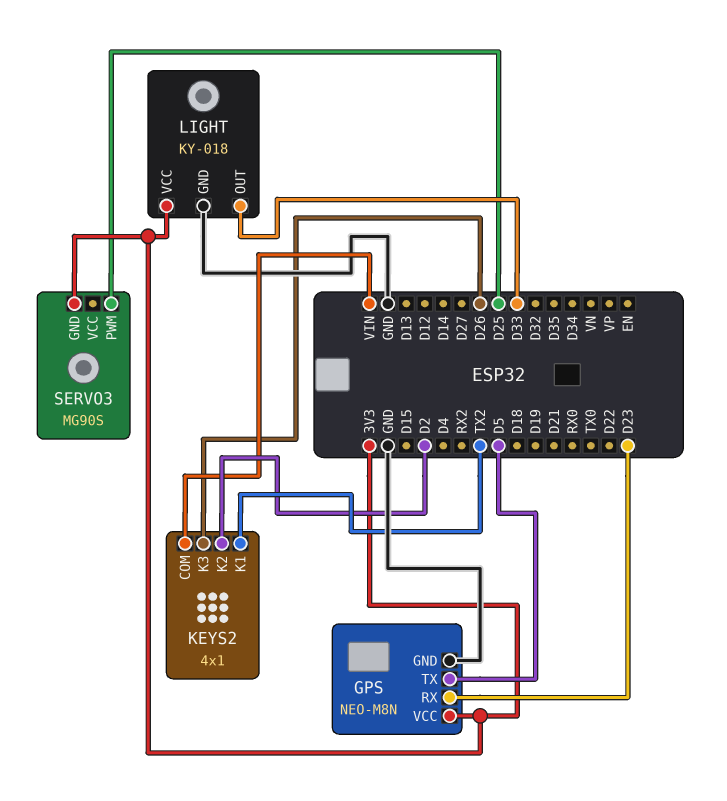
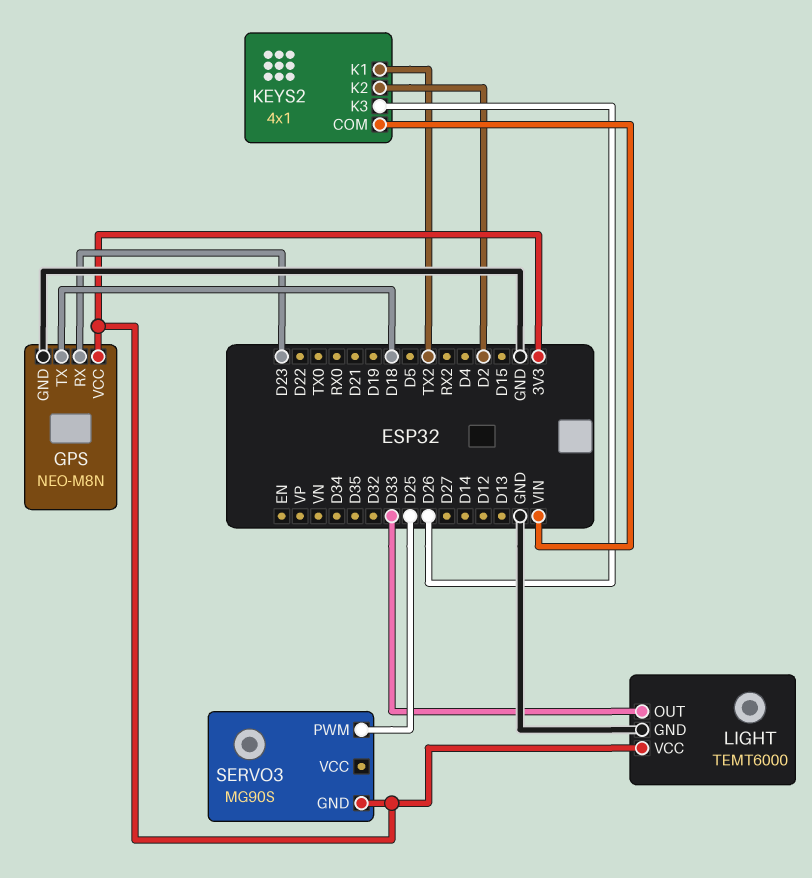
GPS pin TX: D5 -> D18
LIGHT: KY-018 -> TEMT6000

